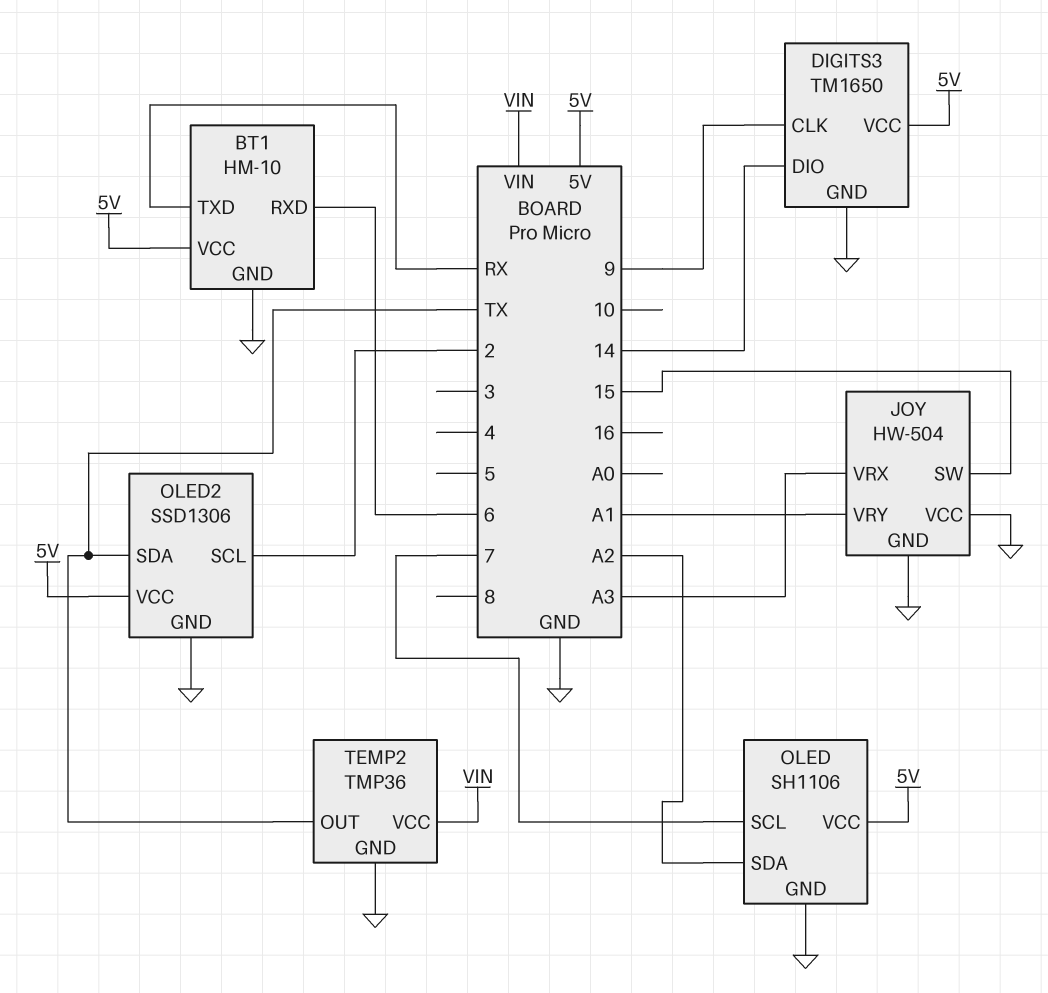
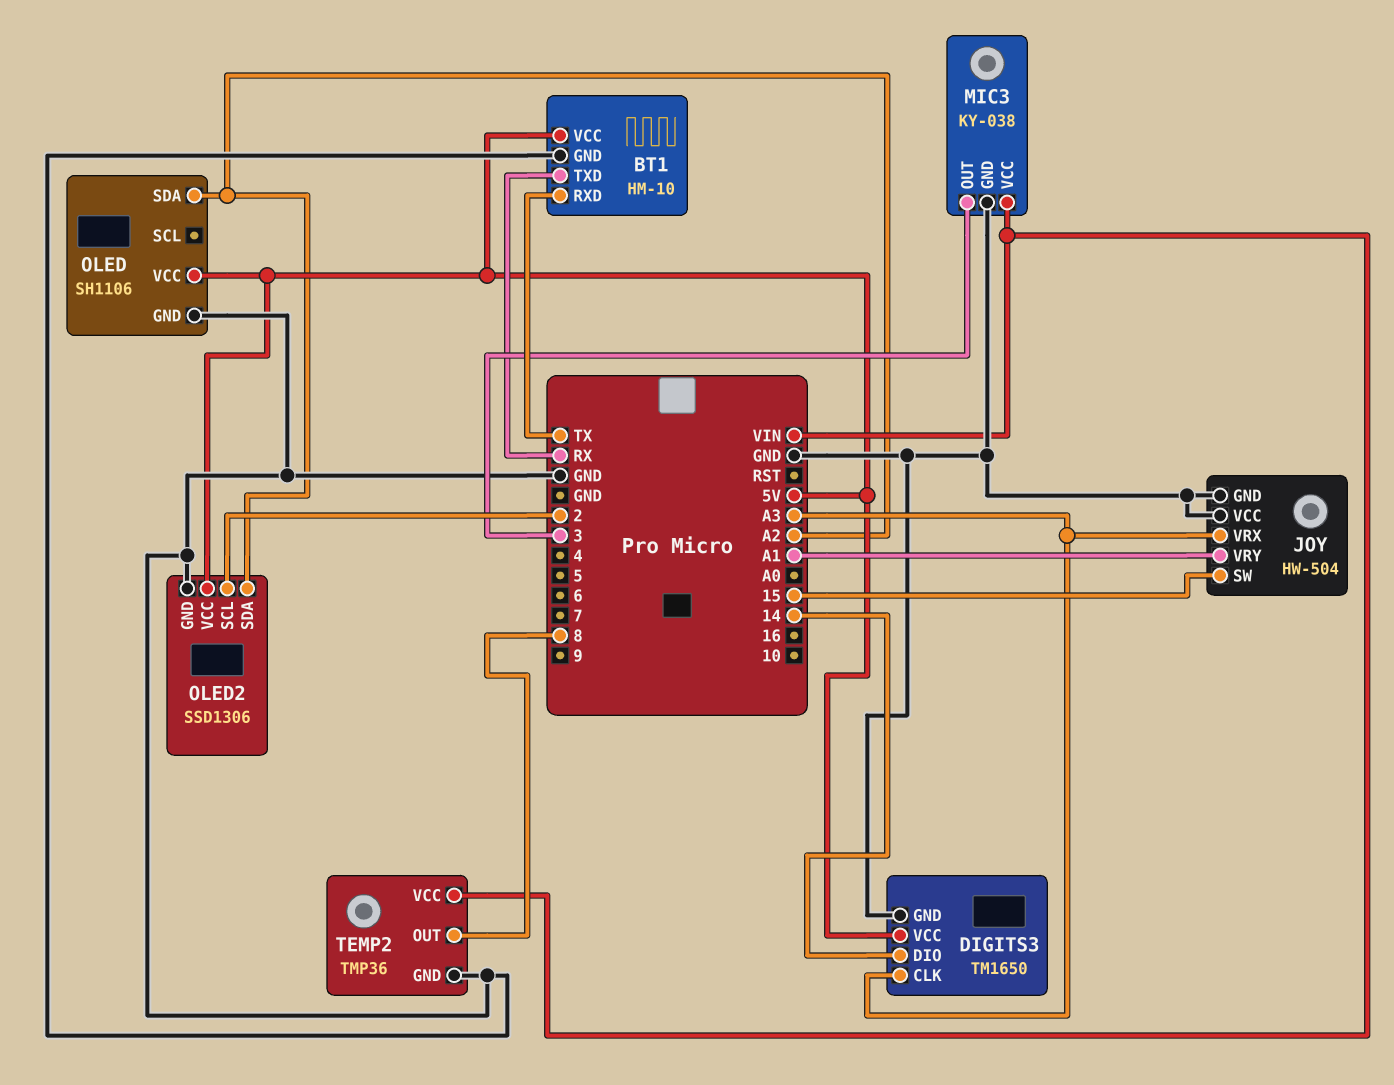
BT1 pin RXD: 6 -> TX
DIGITS3 pin CLK: 9 -> A3
MIC3: none -> KY-038
MIC3 pin GND: none -> GND
MIC3 pin OUT: none -> 3
MIC3 pin VCC: none -> VIN
OLED pin SCL: 7 -> none
OLED2 pin SDA: TX -> A2
TEMP2 pin OUT: TX -> 8

